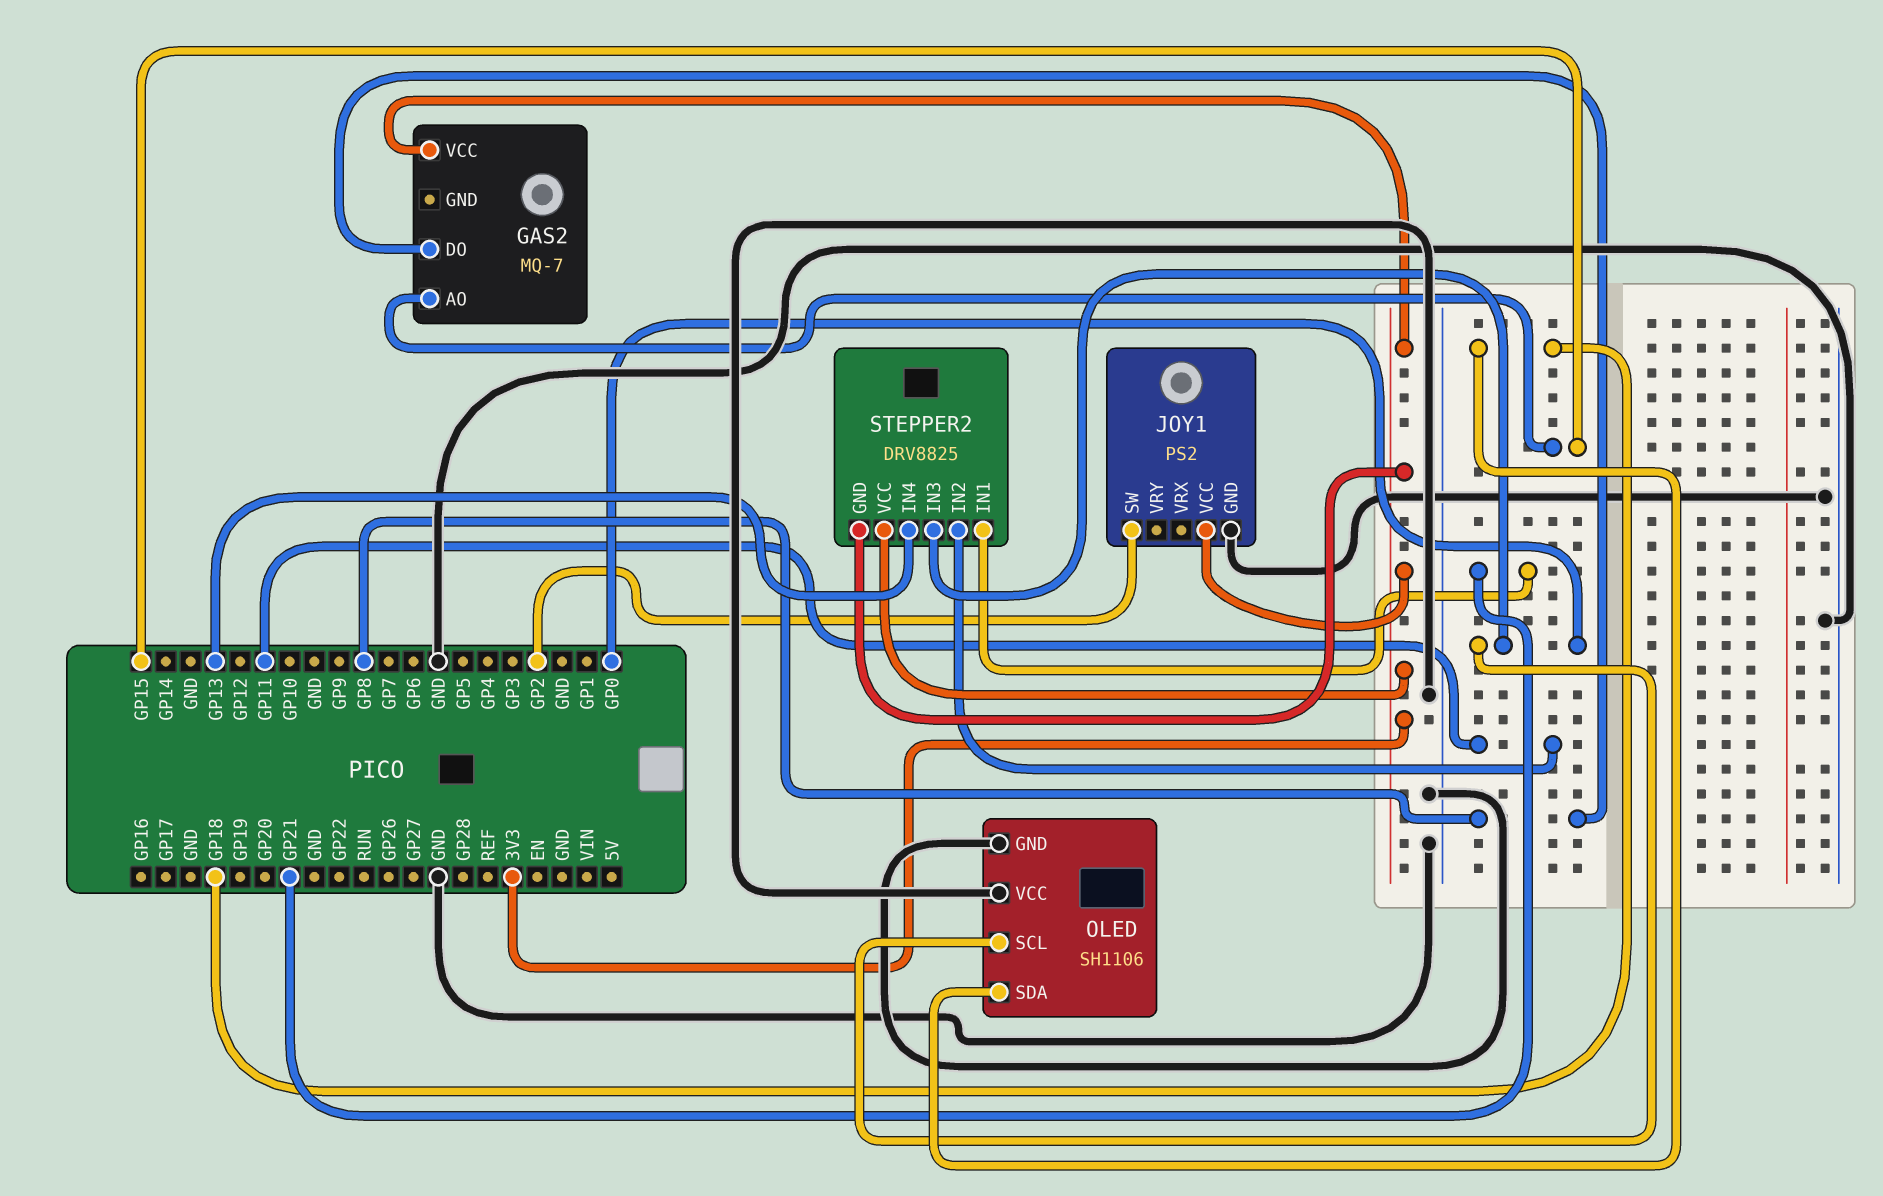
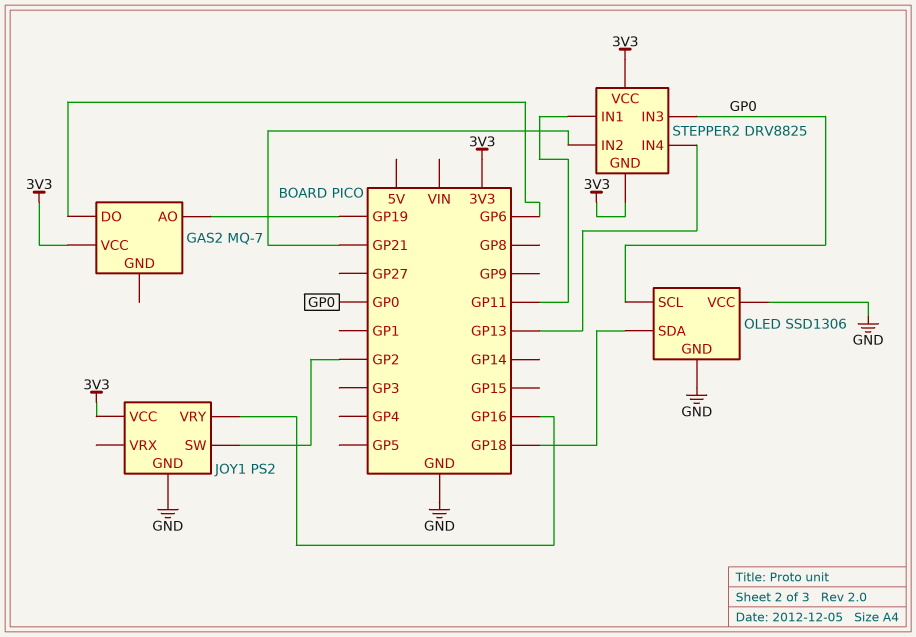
GAS2 pin AO: GP15 -> GP19
GAS2 pin DO: GP8 -> GP6
JOY1 pin VRY: none -> GP16
OLED: SH1106 -> SSD1306
STEPPER2 pin IN1: GP21 -> GP11
STEPPER2 pin IN2: GP11 -> GP21

